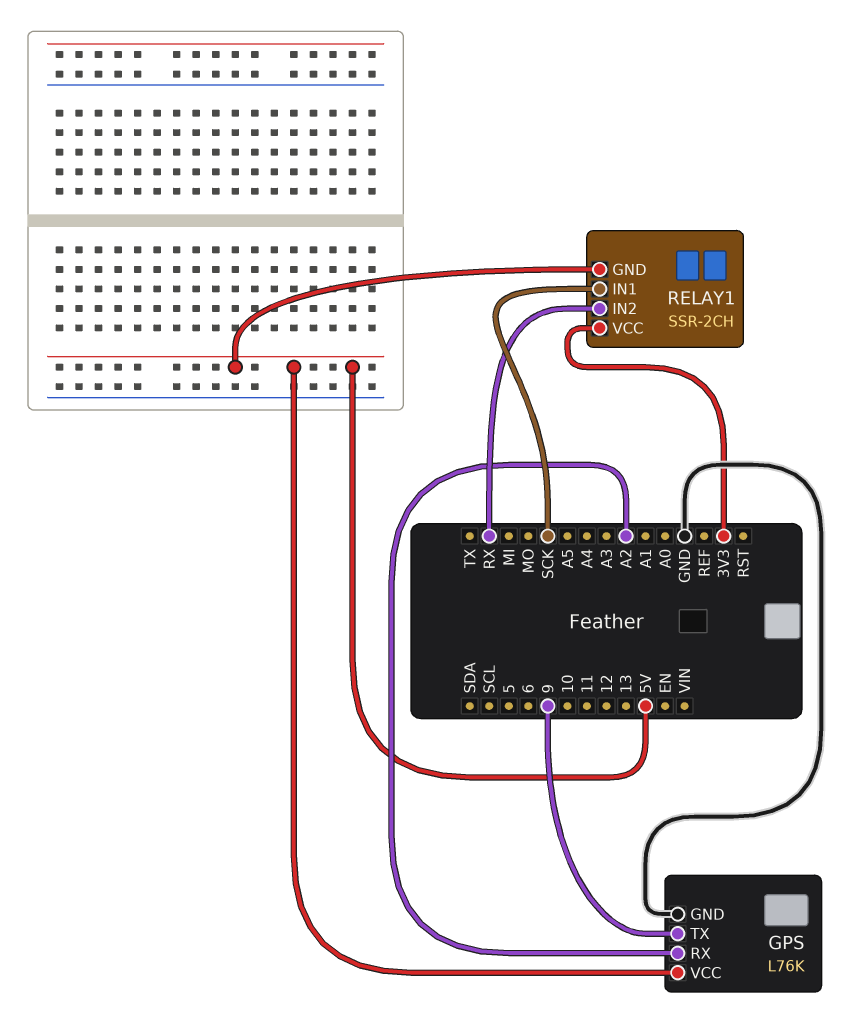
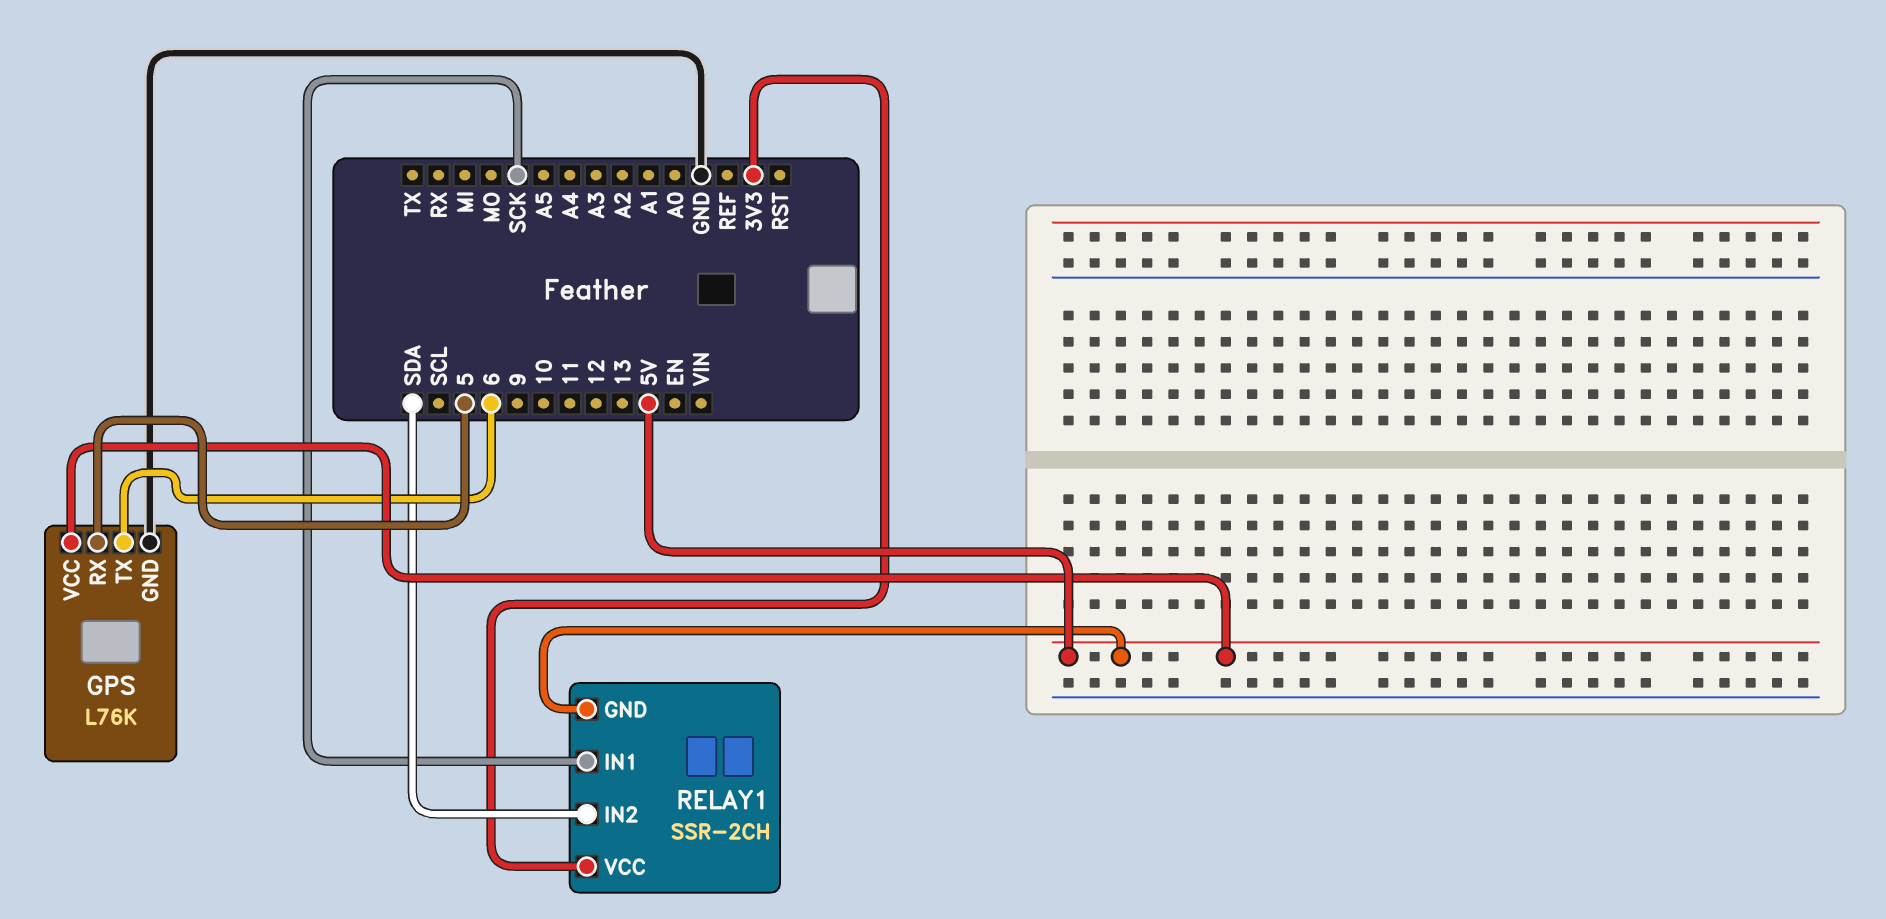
GPS pin RX: A2 -> 5
GPS pin TX: 9 -> 6
RELAY1 pin IN2: RX -> SDA

